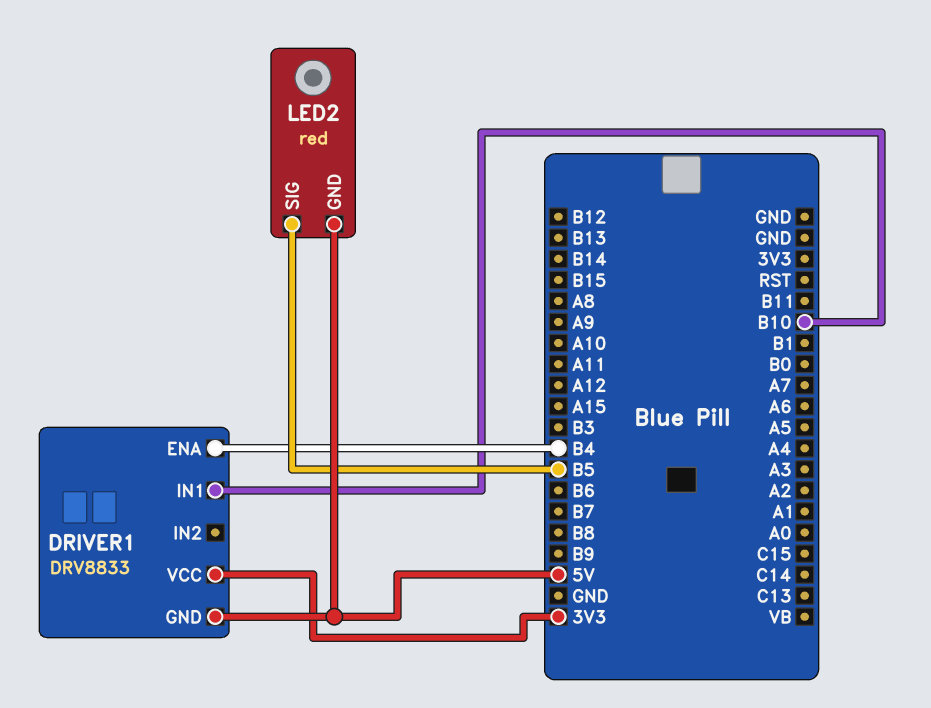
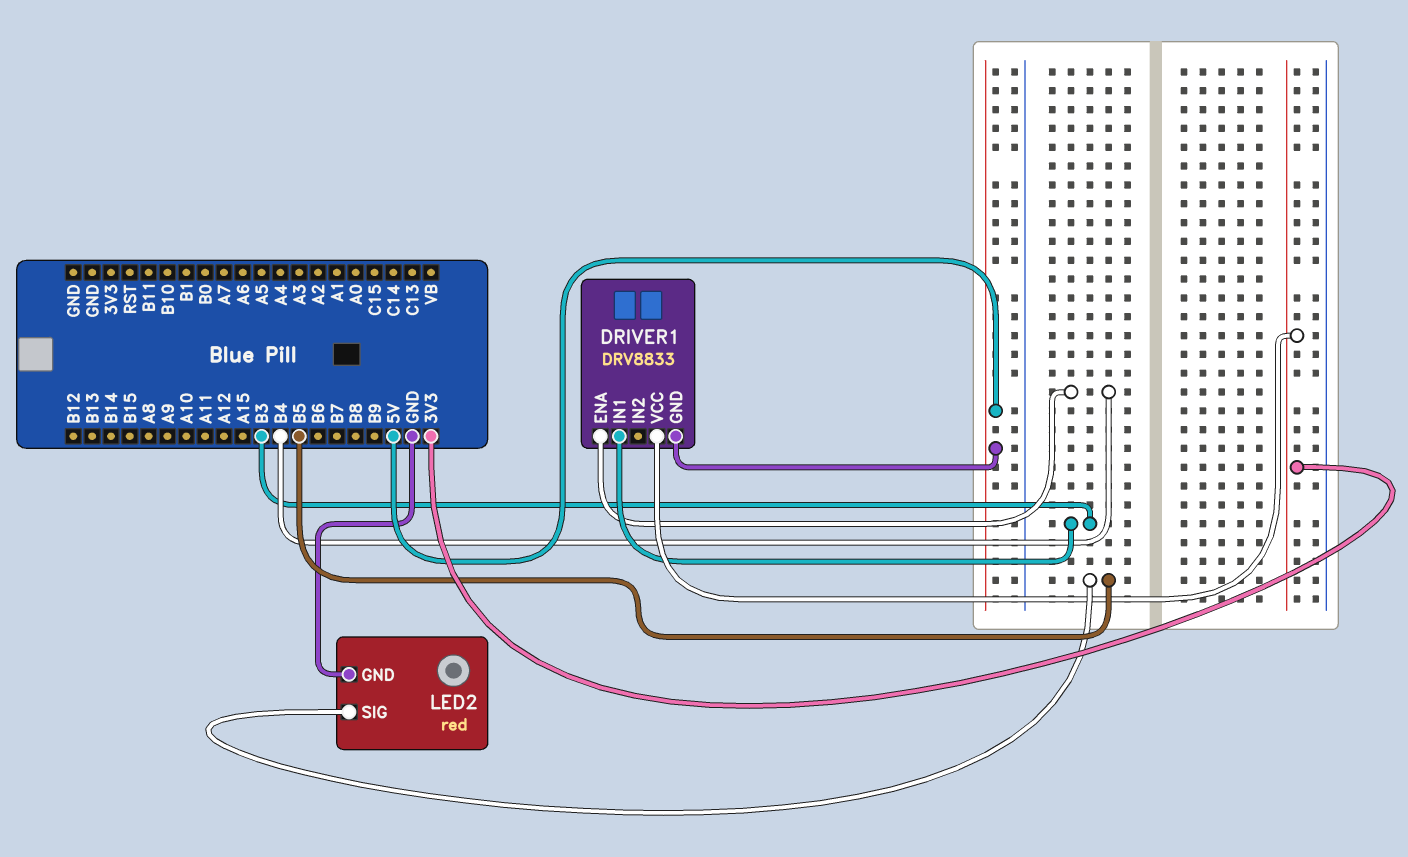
DRIVER1 pin IN1: B10 -> B3
LED2 pin GND: 5V -> GND

